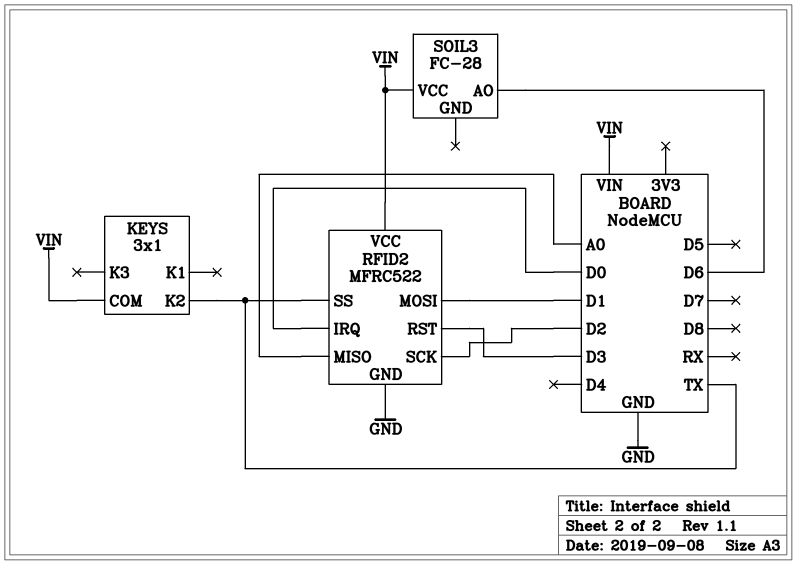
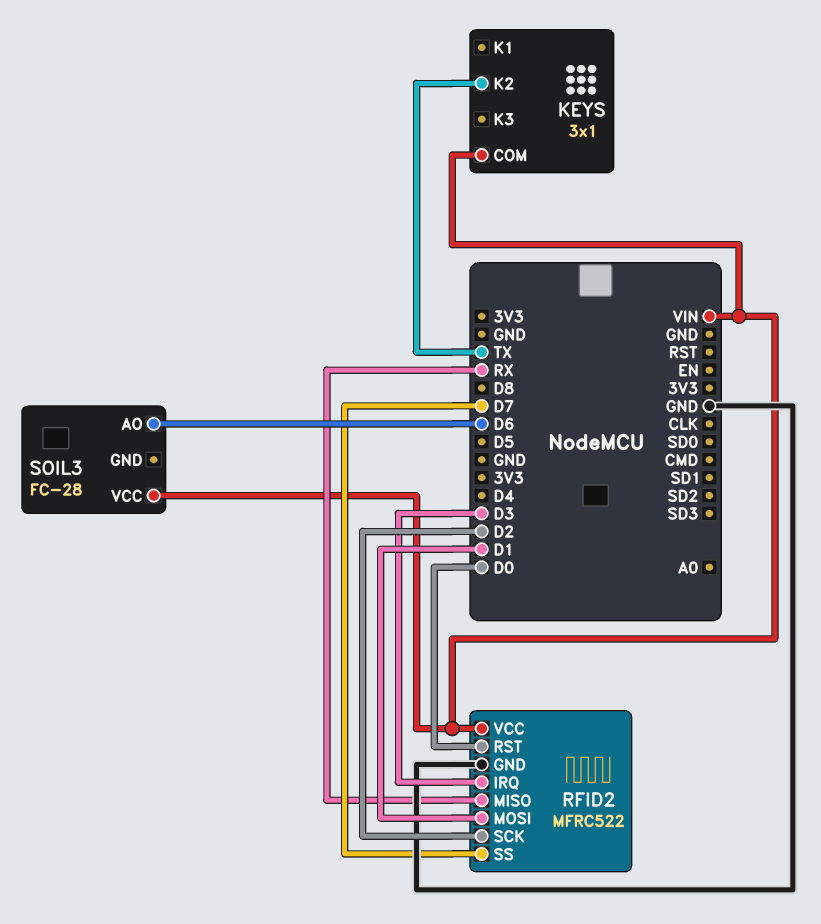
RFID2 pin IRQ: D0 -> D3
RFID2 pin MISO: A0 -> RX
RFID2 pin RST: D3 -> D0
RFID2 pin SS: TX -> D7

